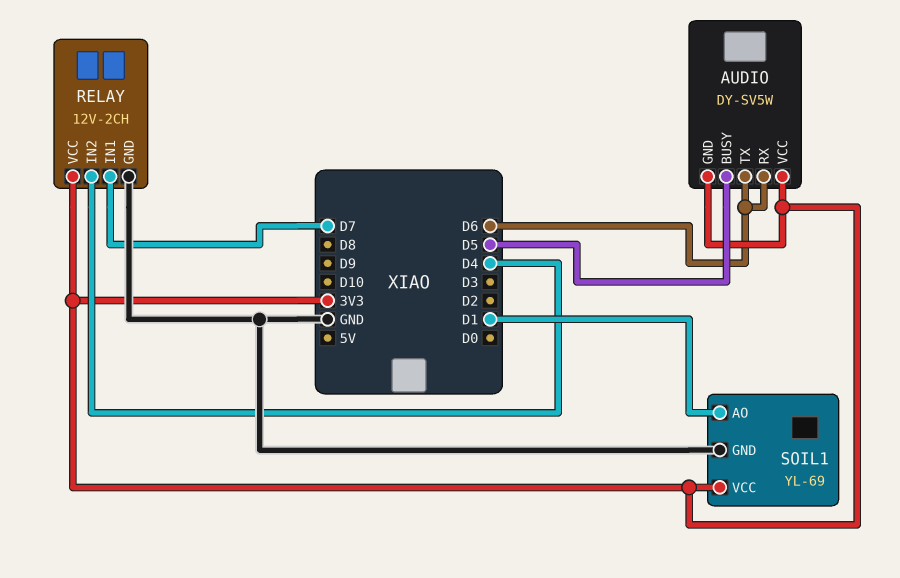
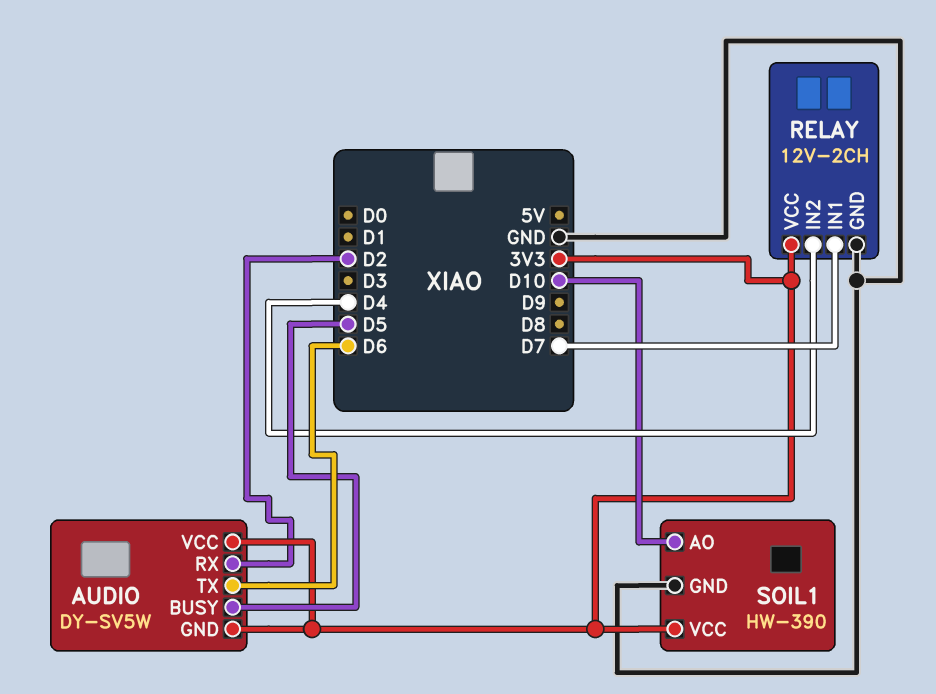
AUDIO pin RX: D6 -> D2
SOIL1: YL-69 -> HW-390
SOIL1 pin AO: D1 -> D10

